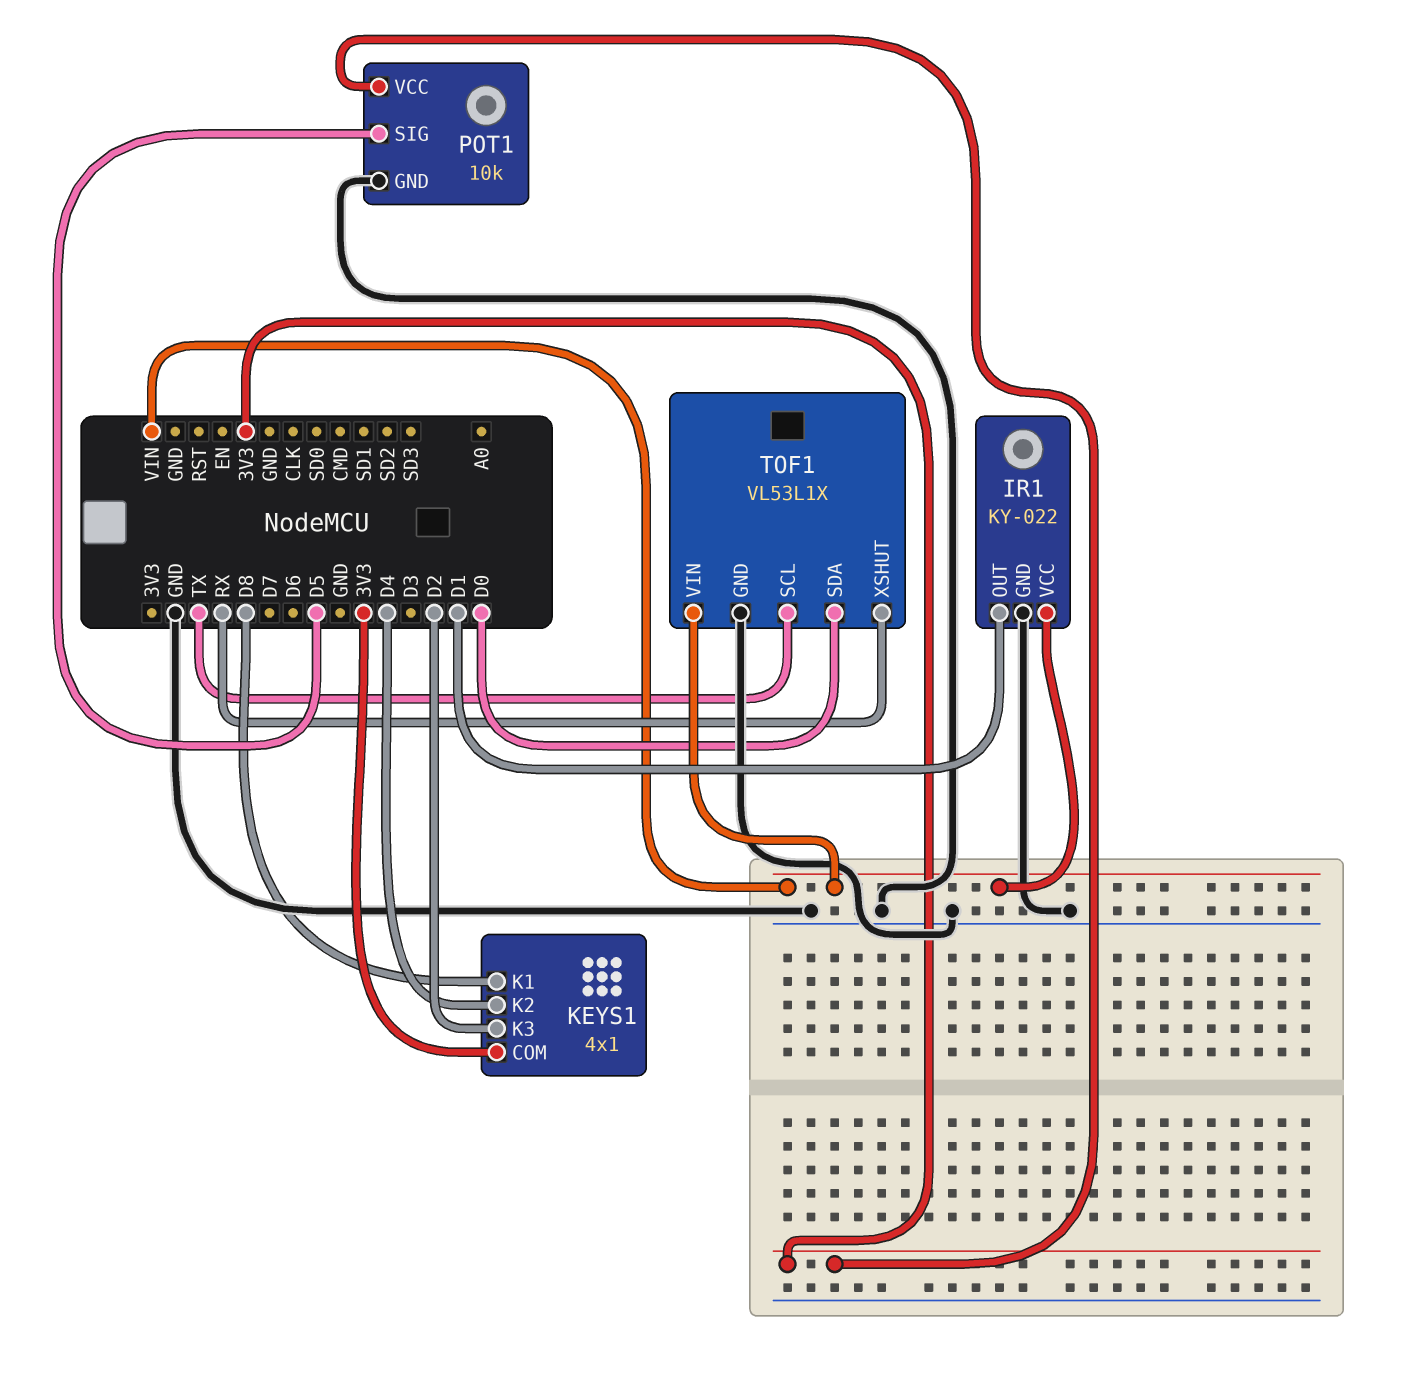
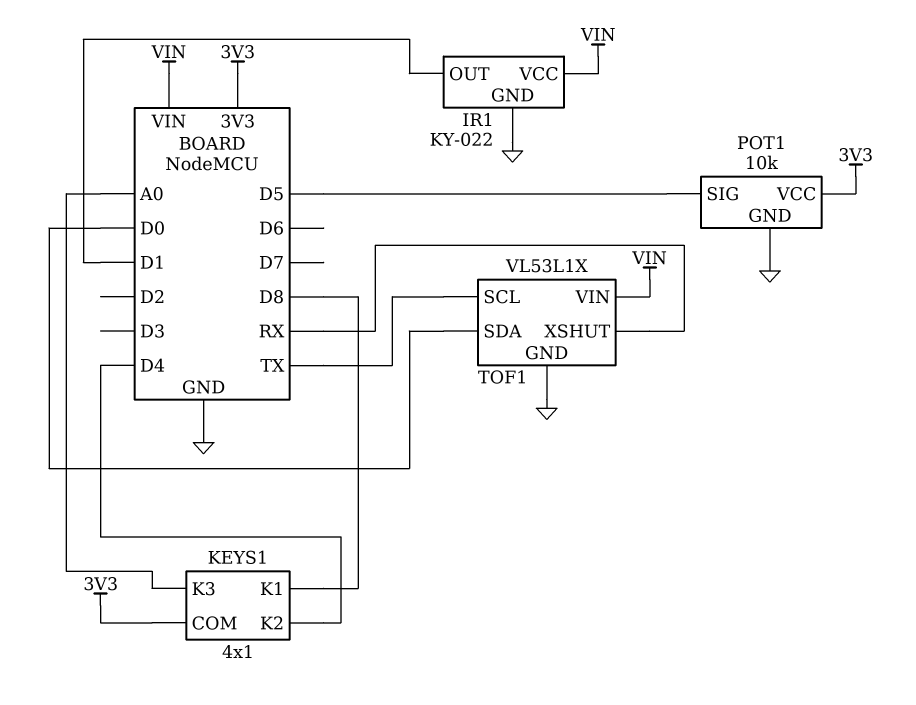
KEYS1 pin K3: D2 -> A0

